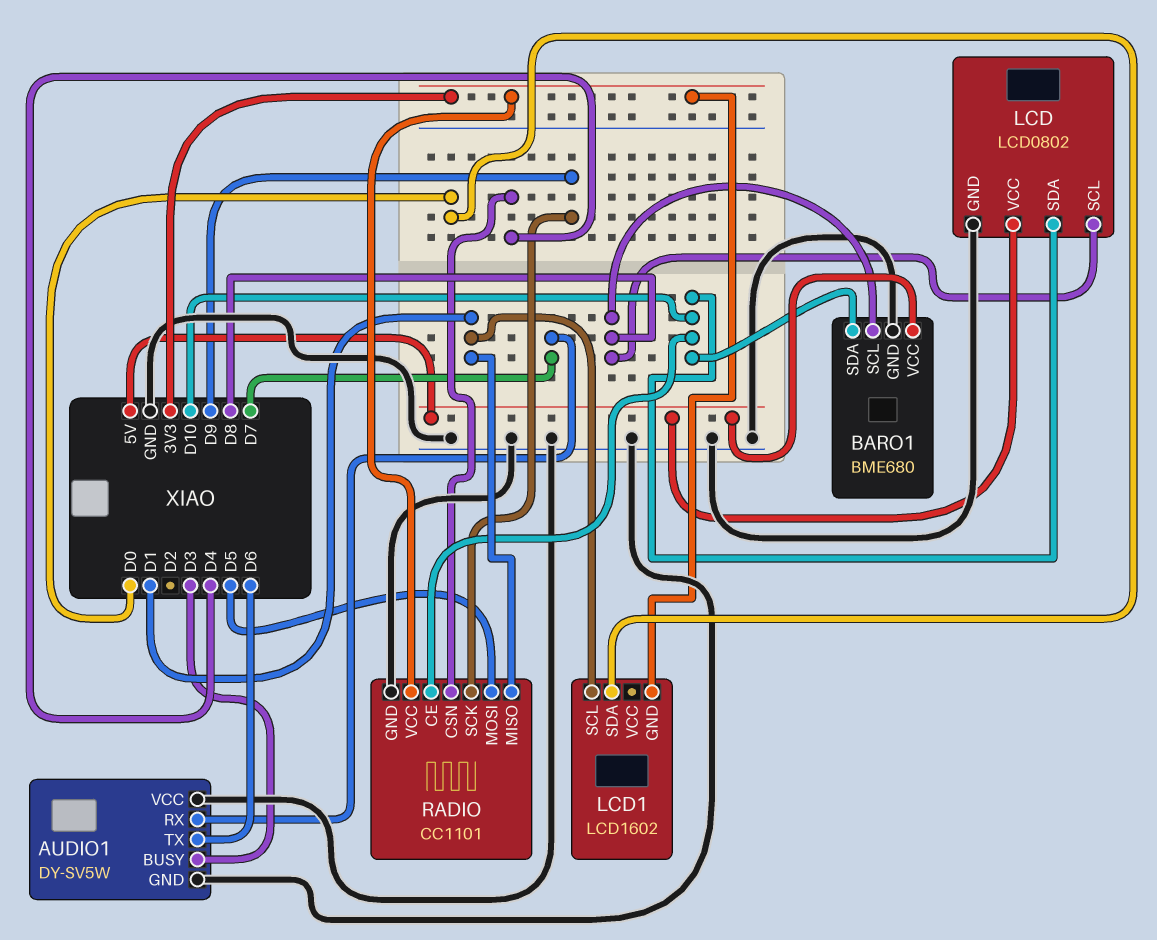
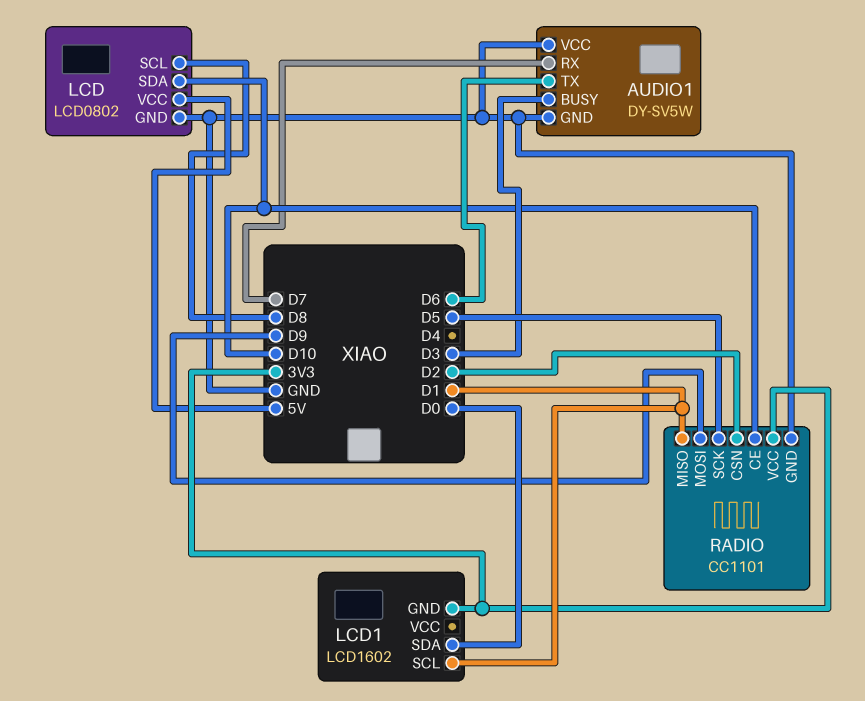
BARO1: BME680 -> none
BARO1 pin GND: GND -> none
BARO1 pin SCL: D8 -> none
BARO1 pin SDA: D10 -> none
BARO1 pin VCC: 5V -> none
RADIO pin CSN: D4 -> D2
RADIO pin MOSI: D5 -> D9
RADIO pin SCK: D9 -> D5

